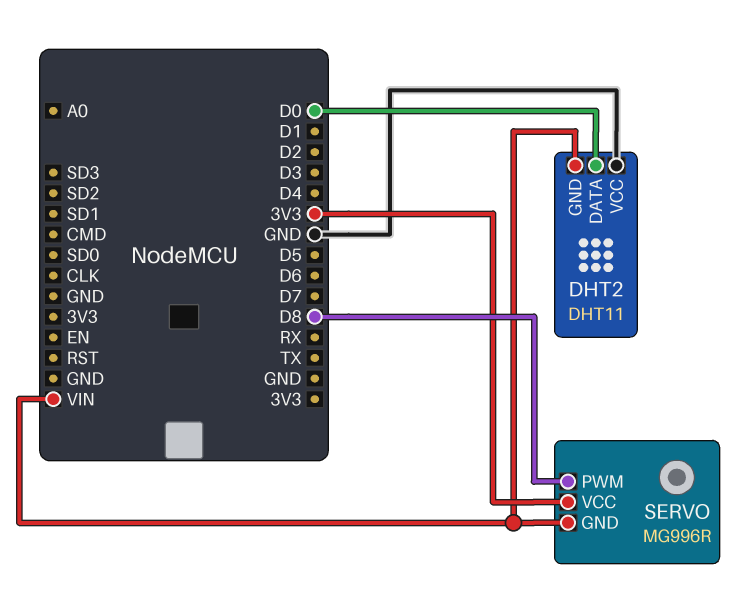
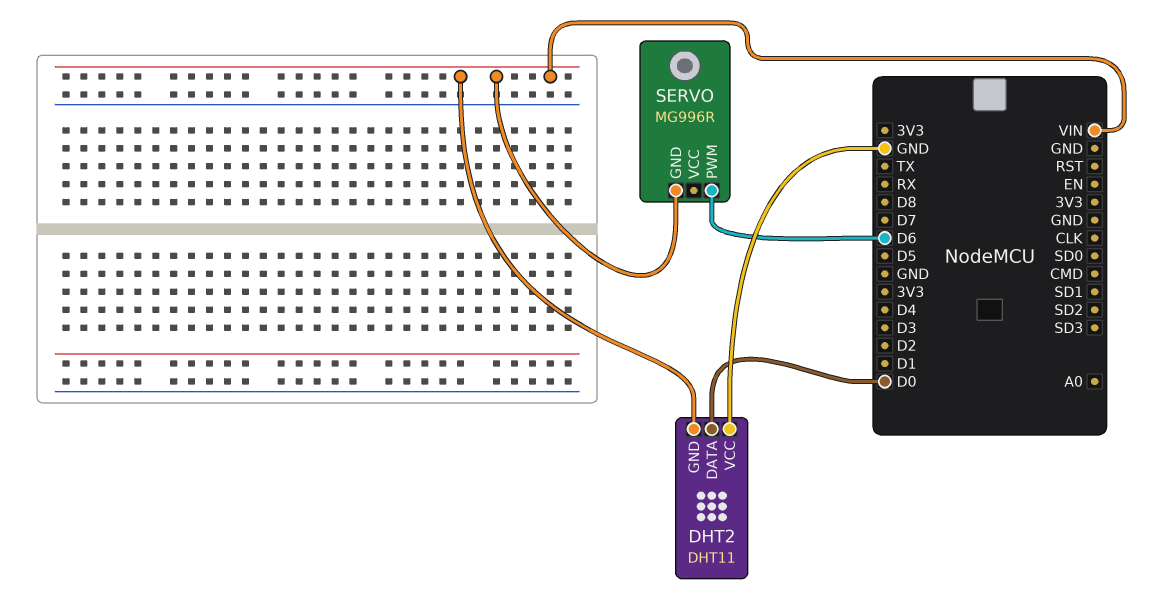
SERVO pin PWM: D8 -> D6
SERVO pin VCC: 3V3 -> none

